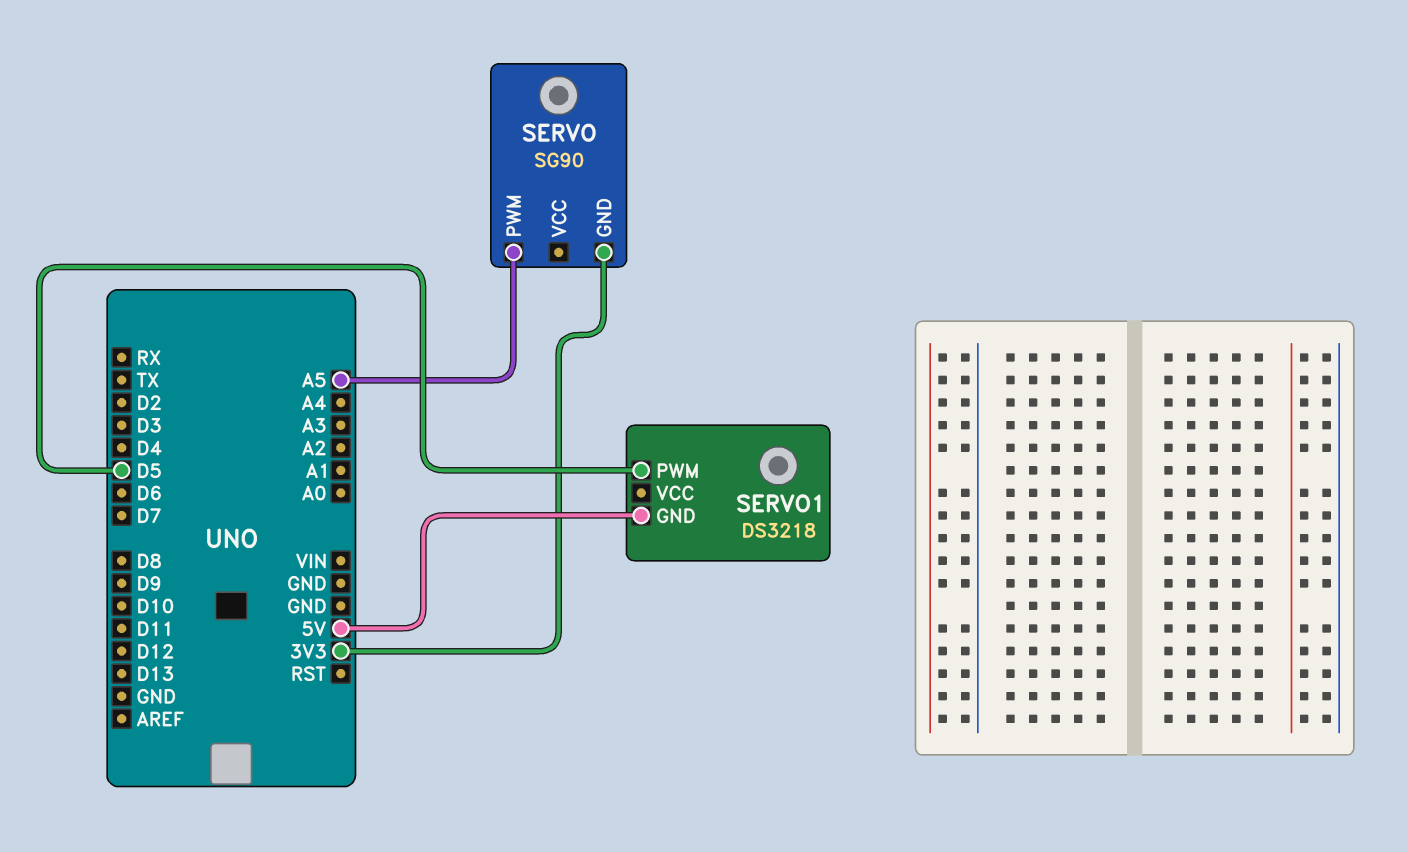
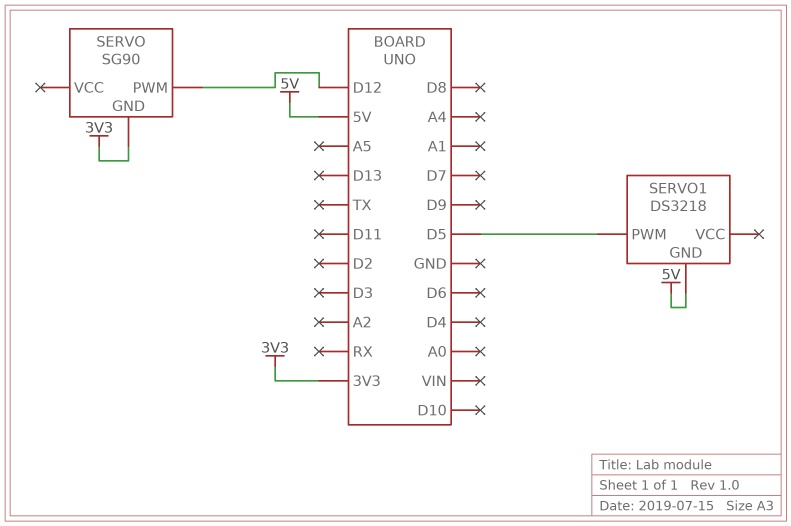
SERVO pin PWM: A5 -> D12

